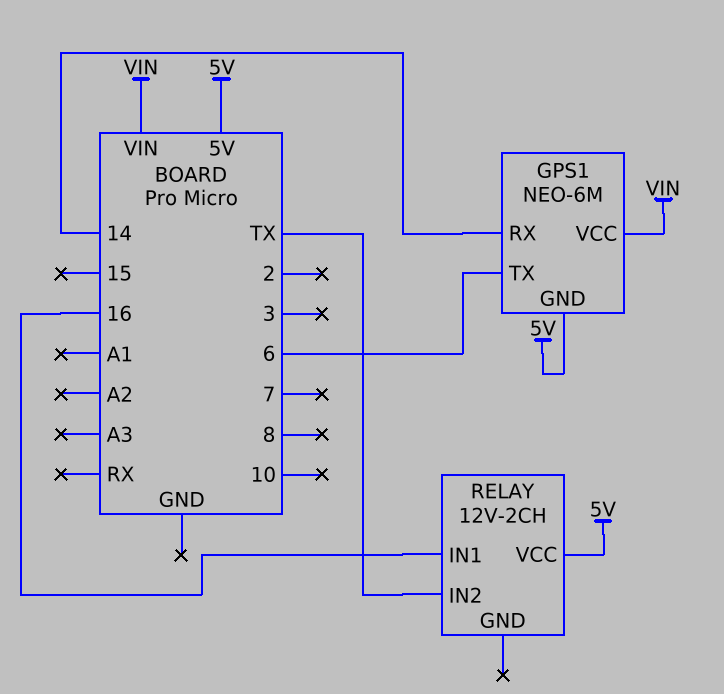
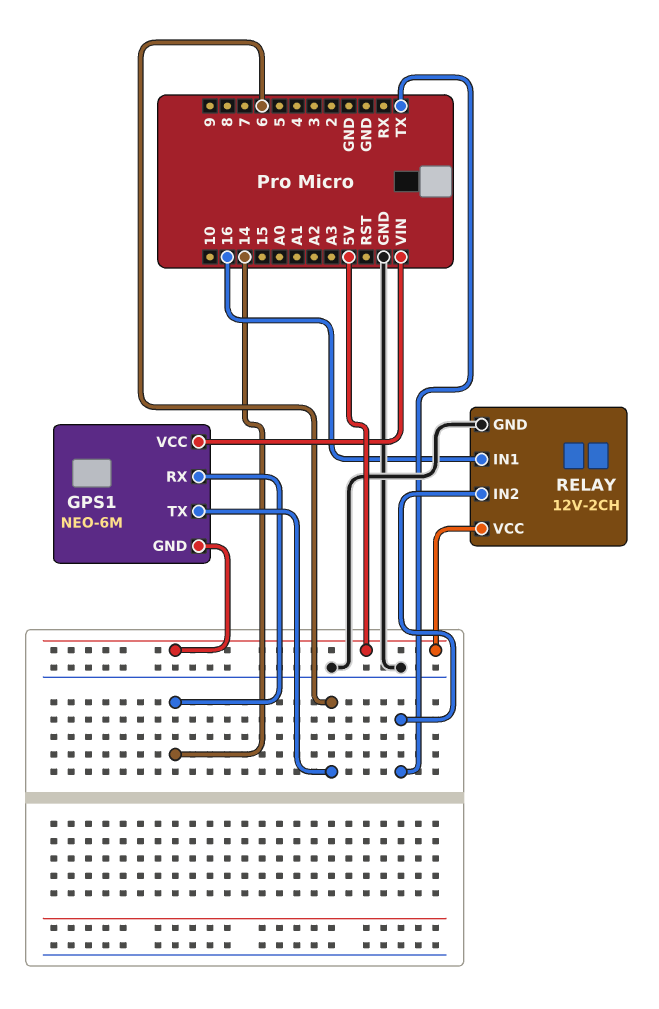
RELAY pin GND: none -> GND

